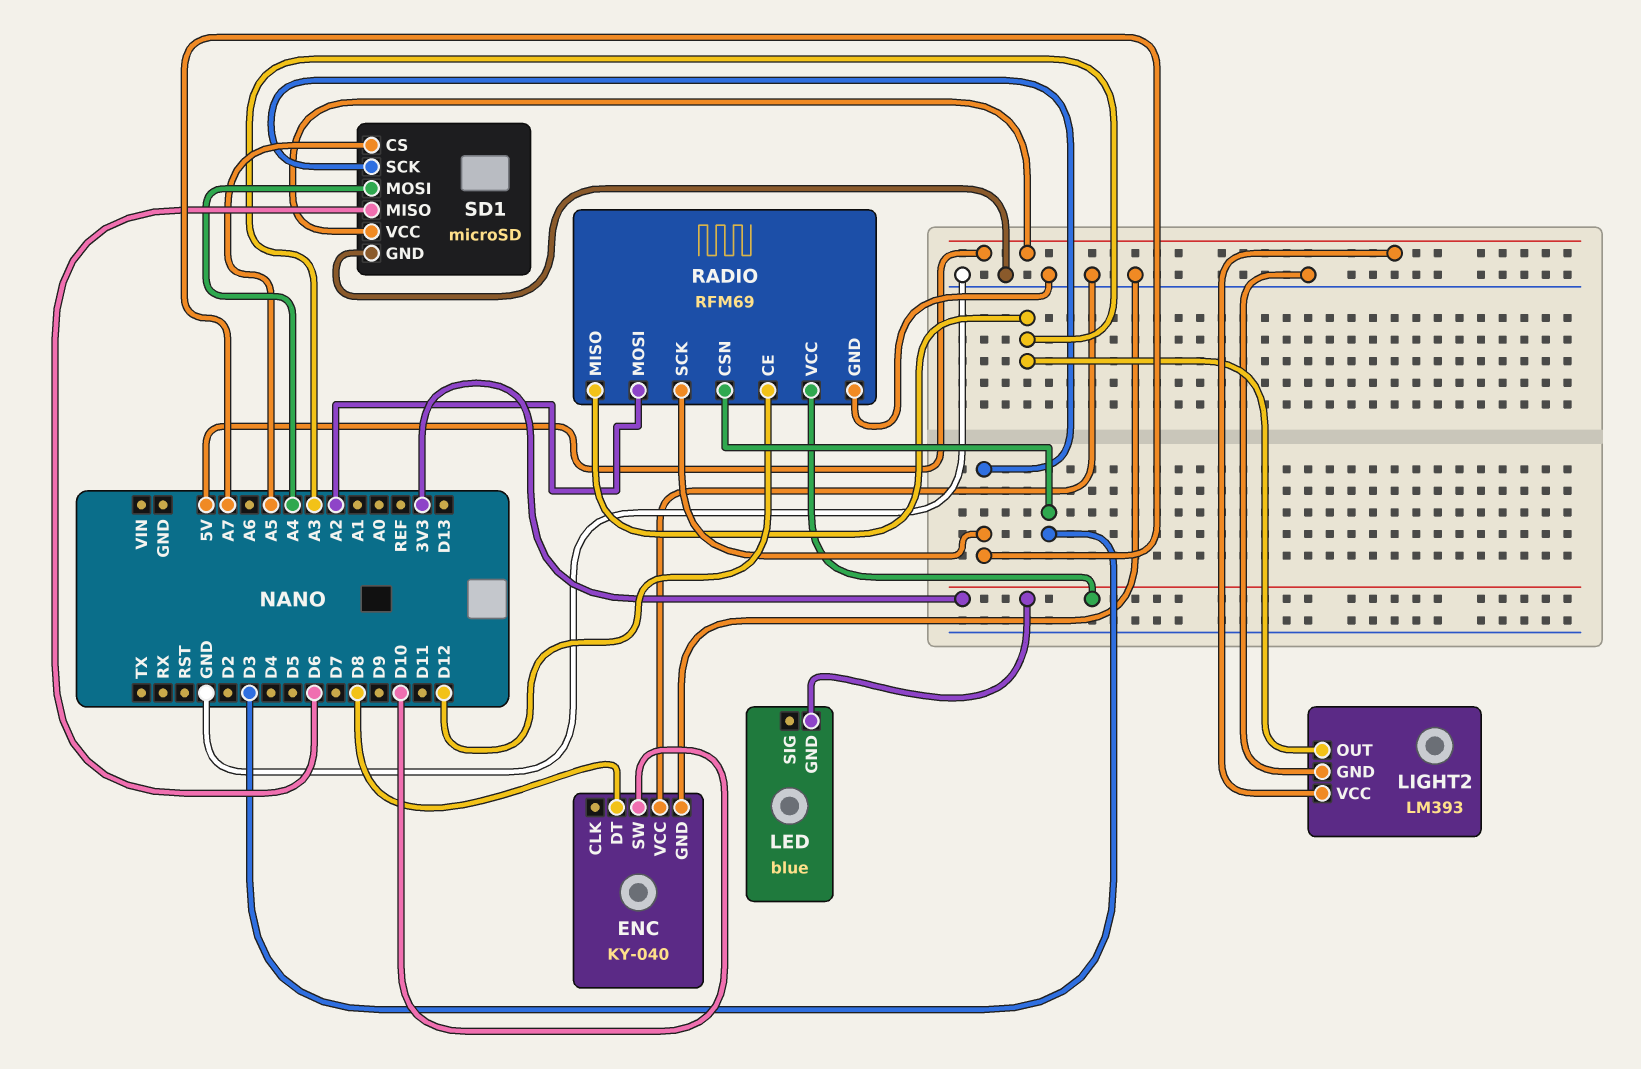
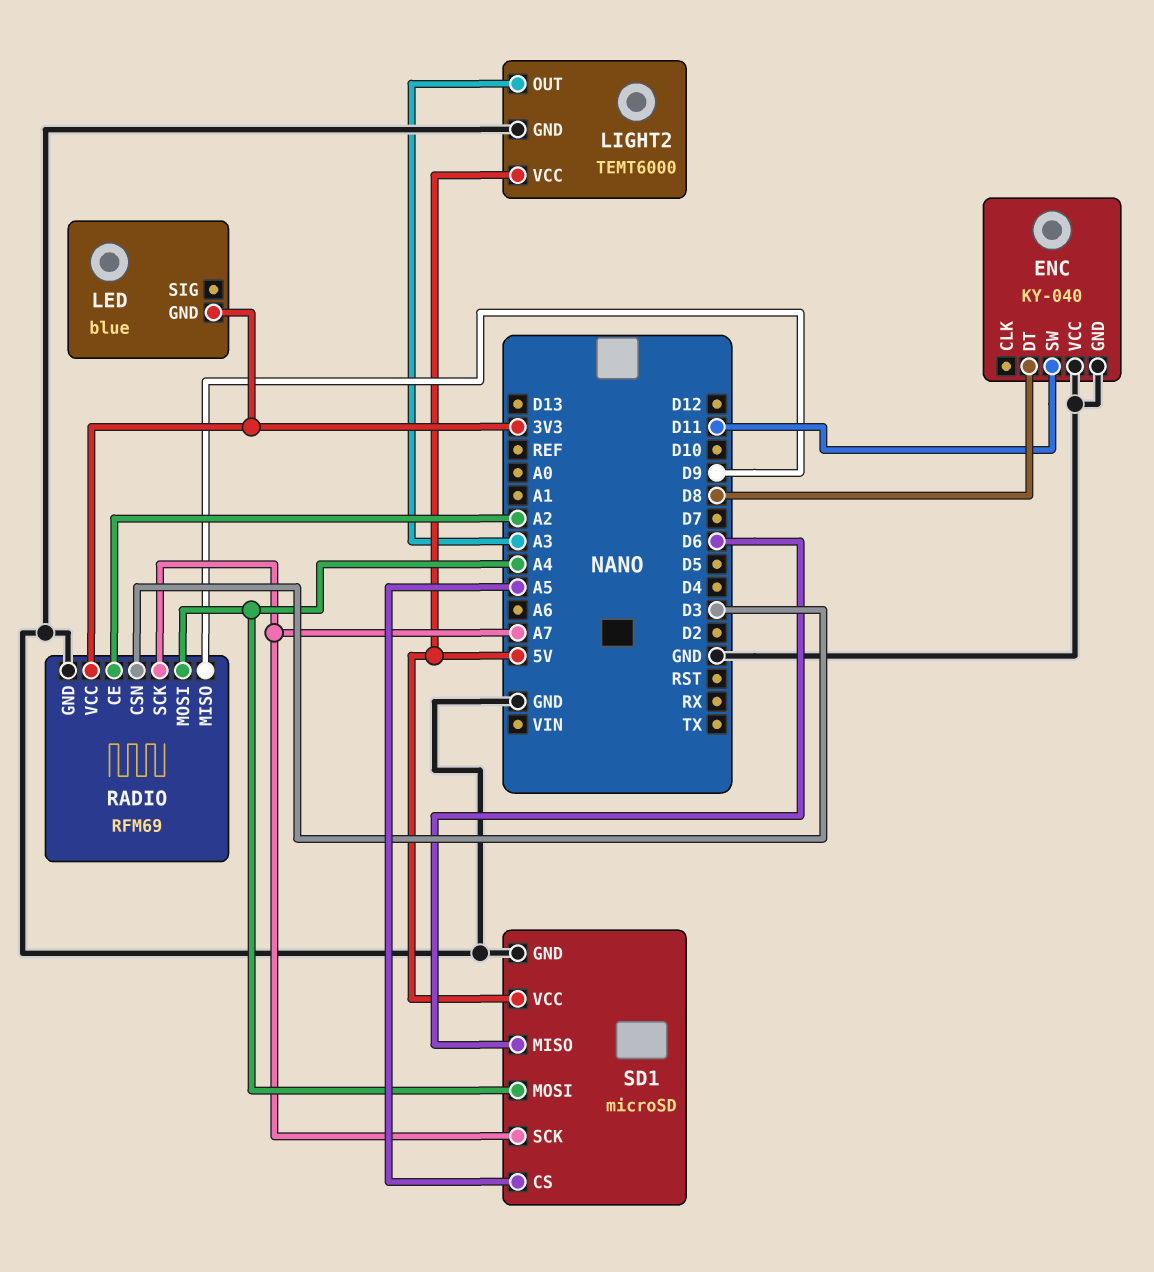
ENC pin SW: D10 -> D11
LIGHT2: LM393 -> TEMT6000
RADIO pin CE: D12 -> A2
RADIO pin MISO: A3 -> D9
RADIO pin MOSI: A2 -> A4

